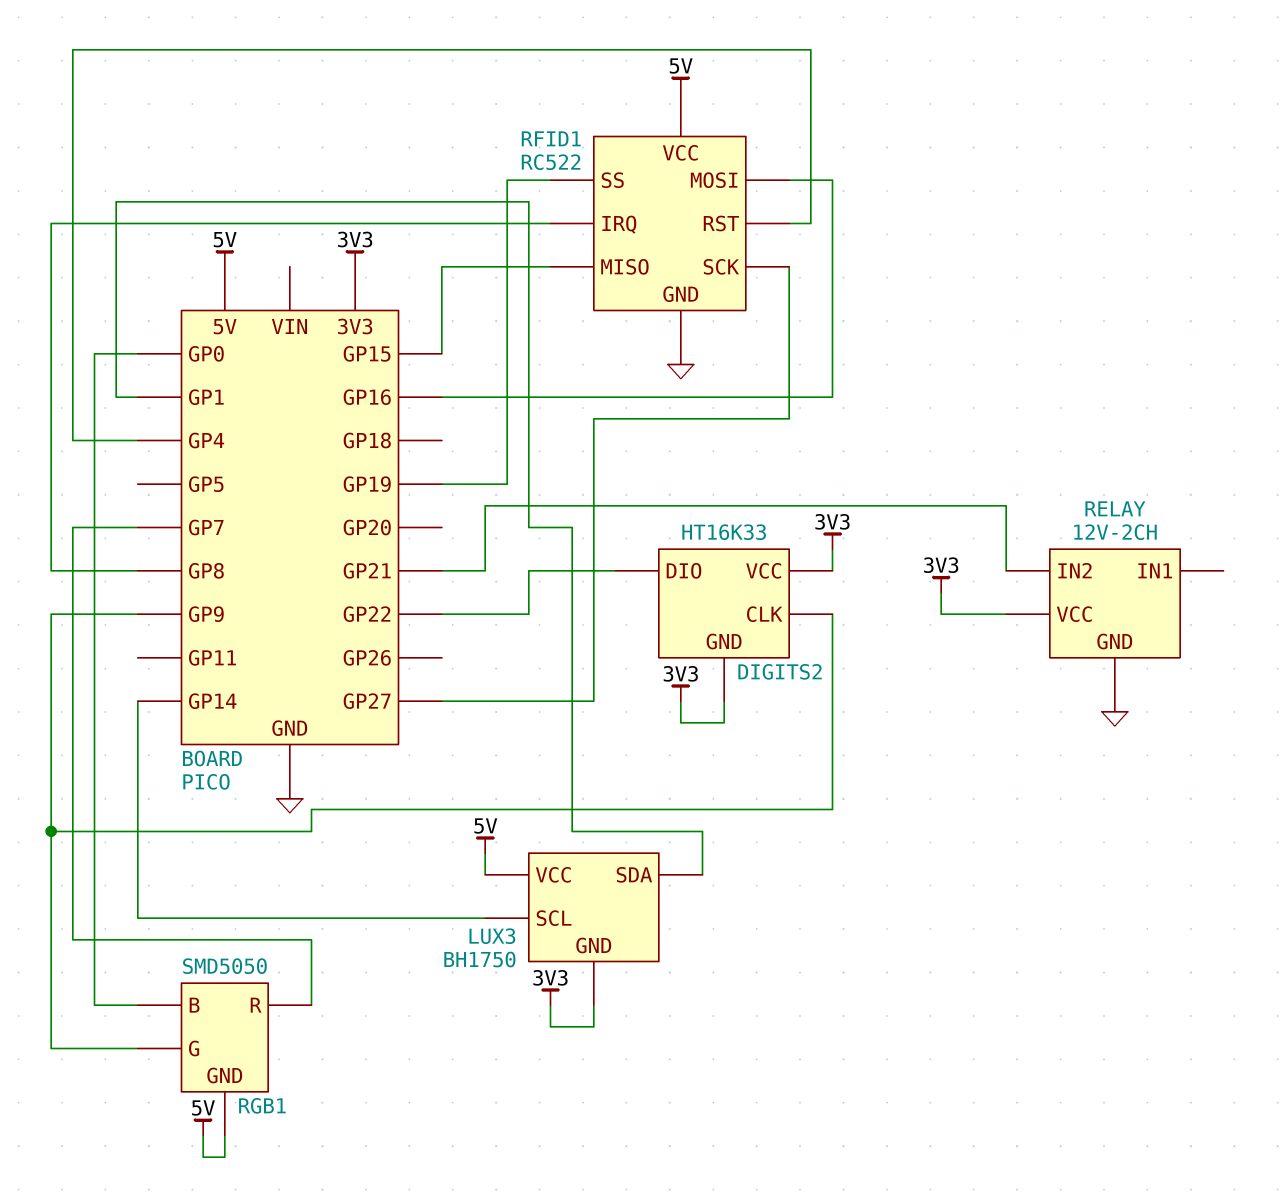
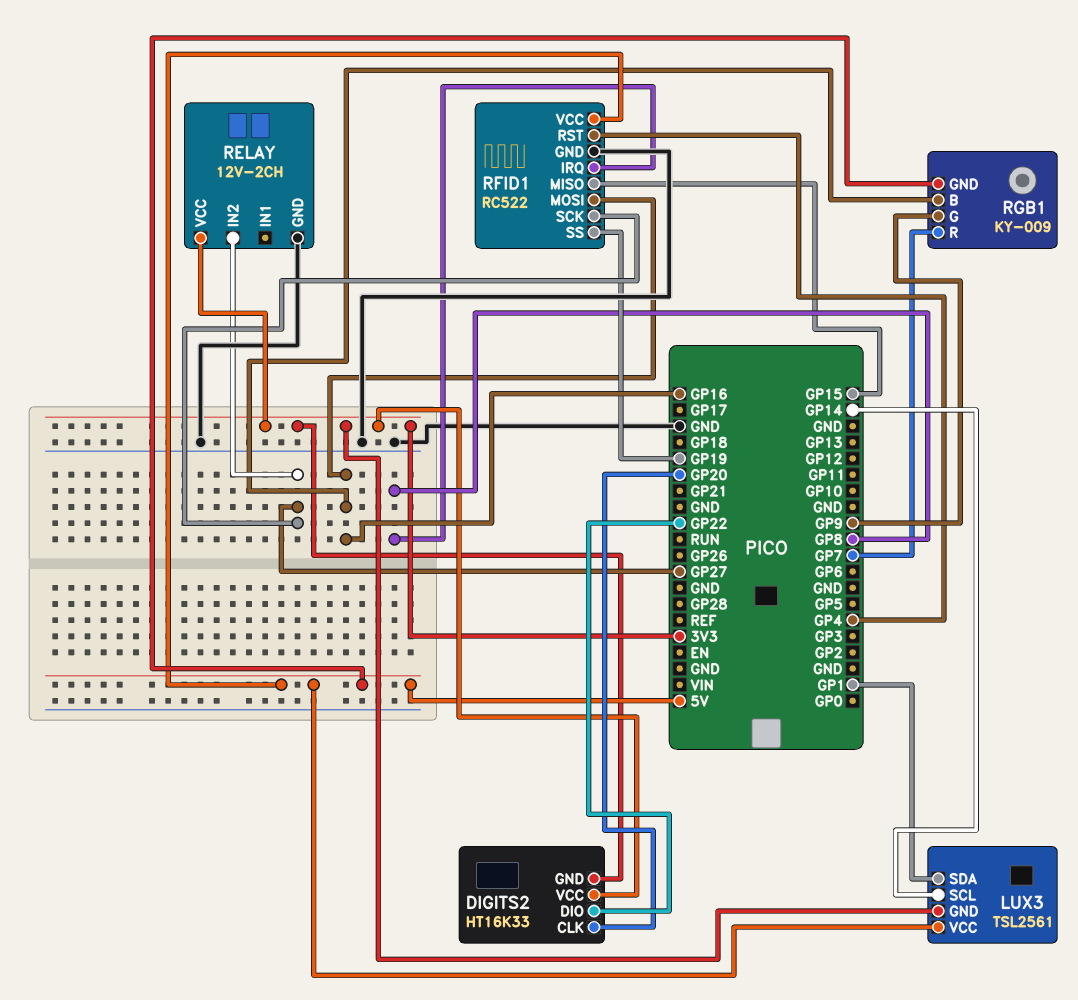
DIGITS2 pin CLK: GP9 -> GP20
LUX3: BH1750 -> TSL2561
RELAY pin IN2: GP21 -> GP27
RGB1: SMD5050 -> KY-009
RGB1 pin B: GP0 -> GP16

